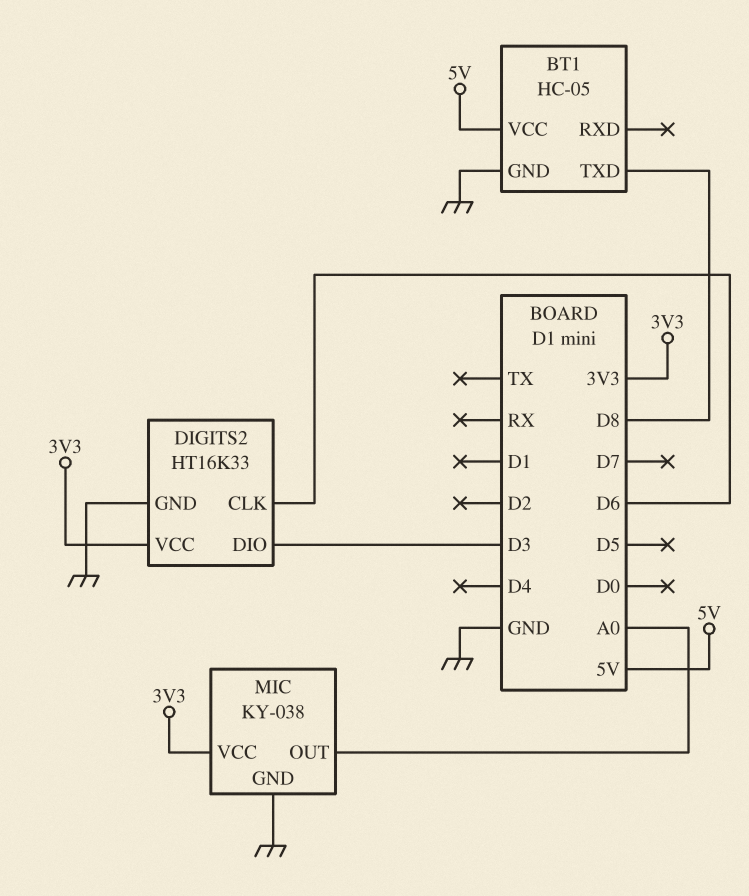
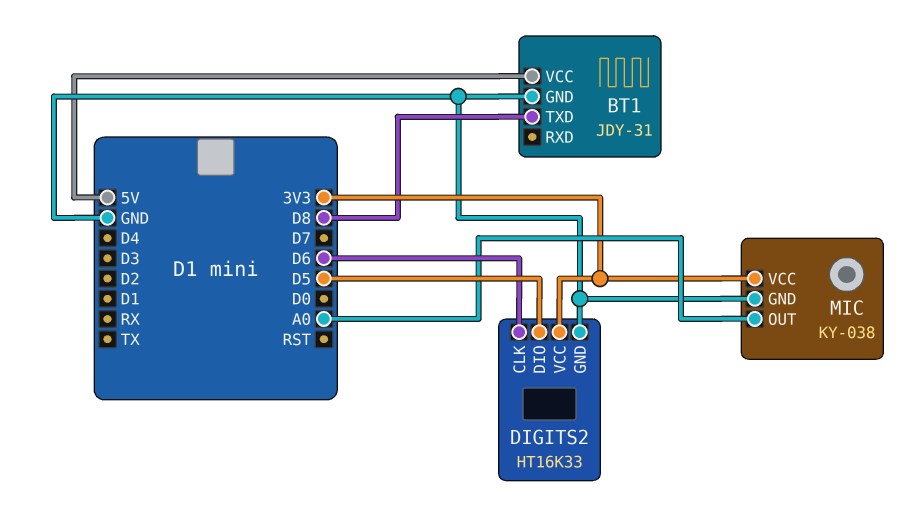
BT1: HC-05 -> JDY-31
DIGITS2 pin DIO: D3 -> D5

